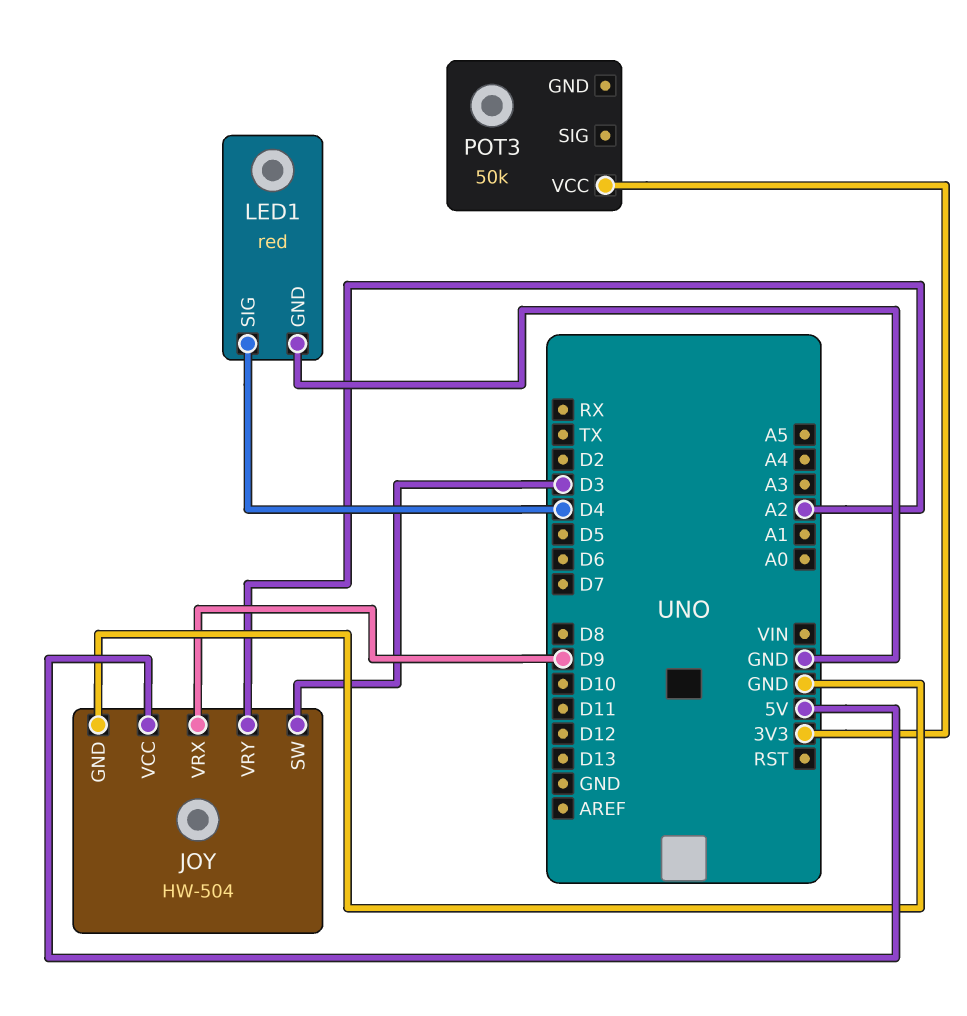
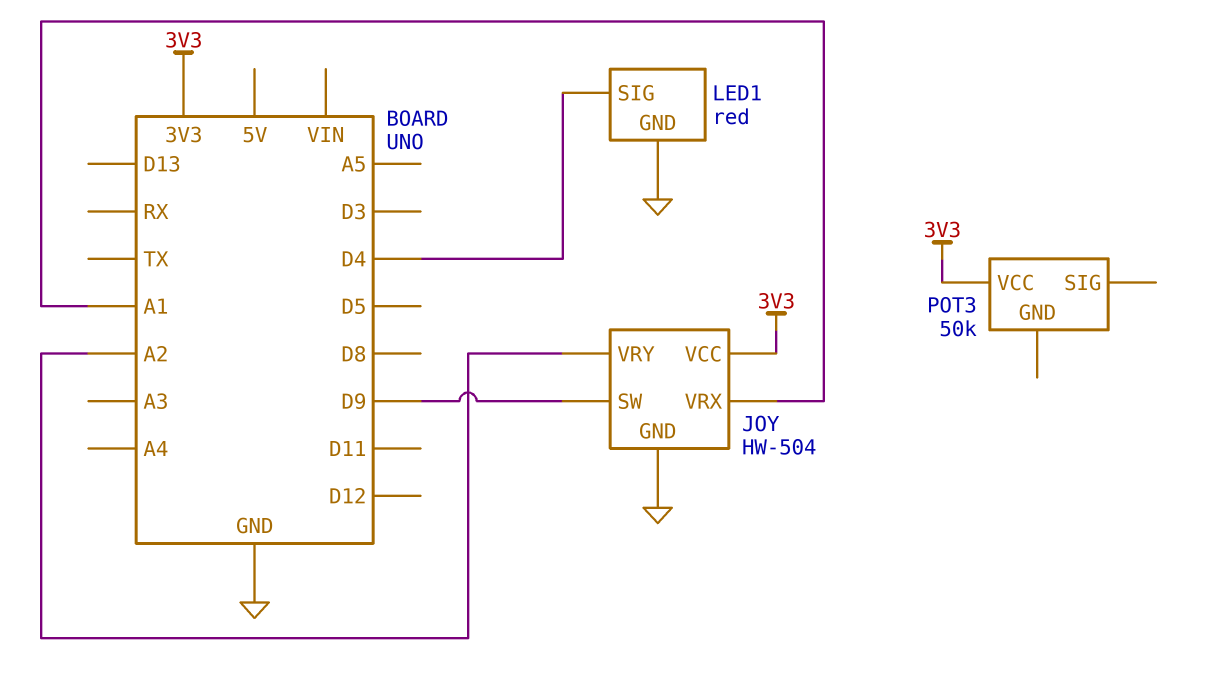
JOY pin SW: D3 -> D9
JOY pin VCC: 5V -> 3V3
JOY pin VRX: D9 -> A1

